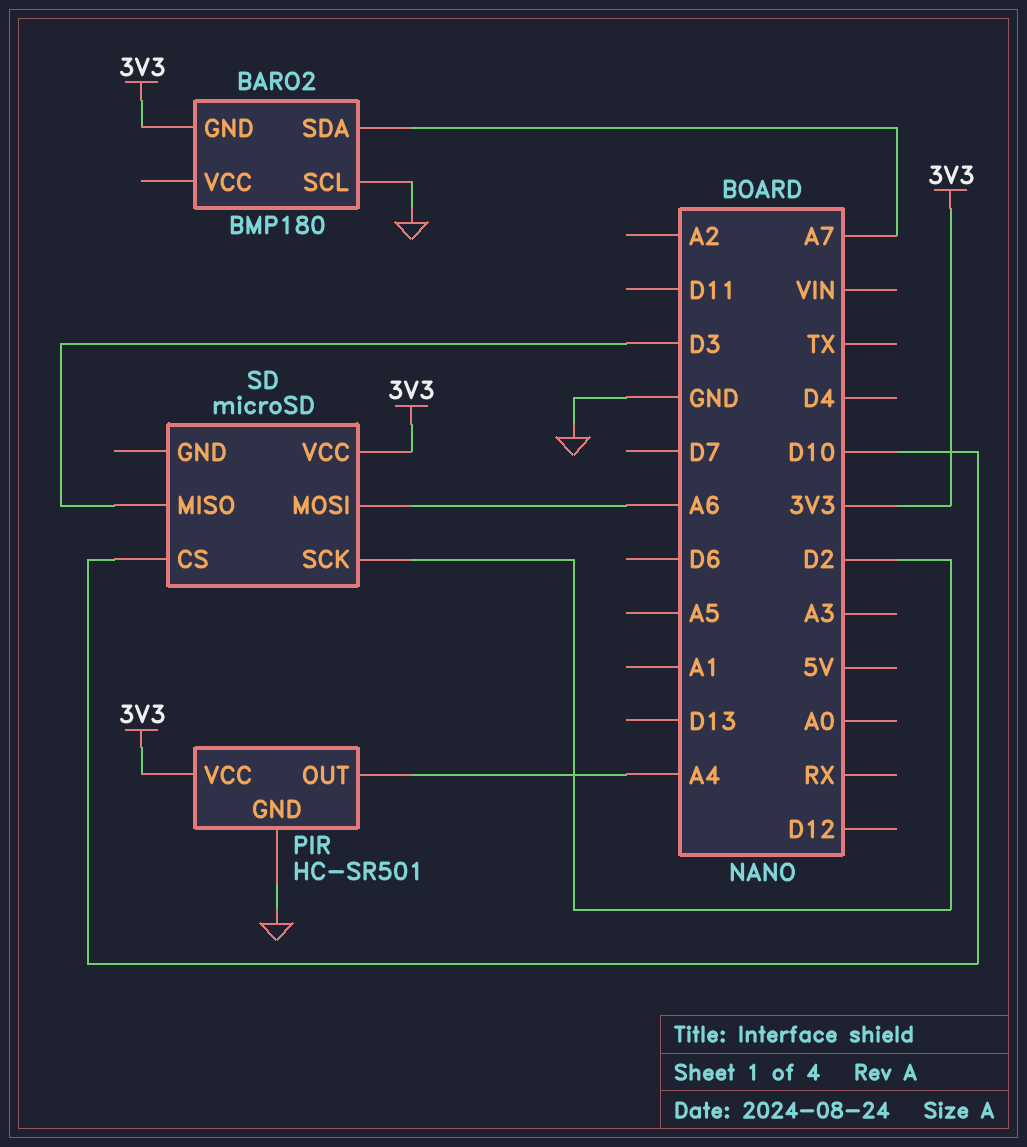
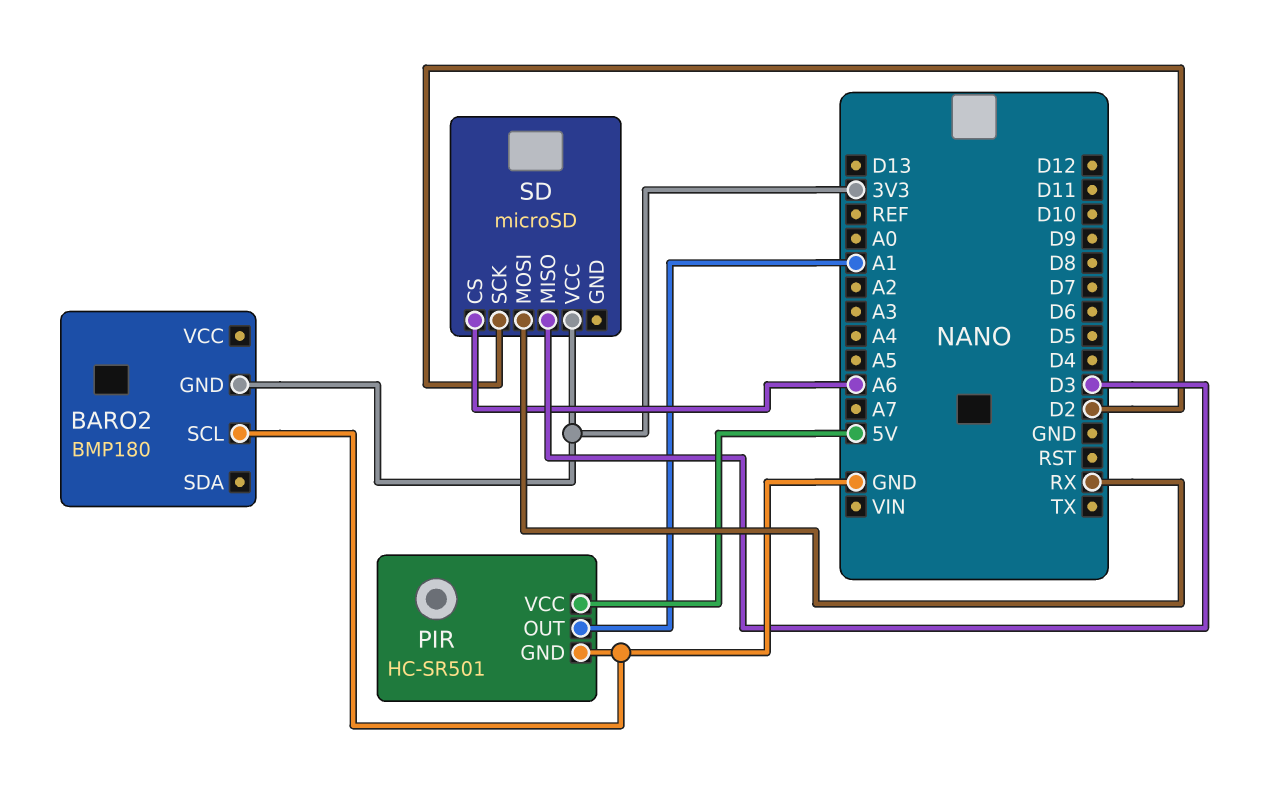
BARO2 pin SDA: A7 -> none
PIR pin OUT: A4 -> A1
PIR pin VCC: 3V3 -> 5V
SD pin CS: D10 -> A6
SD pin MOSI: A6 -> RX

